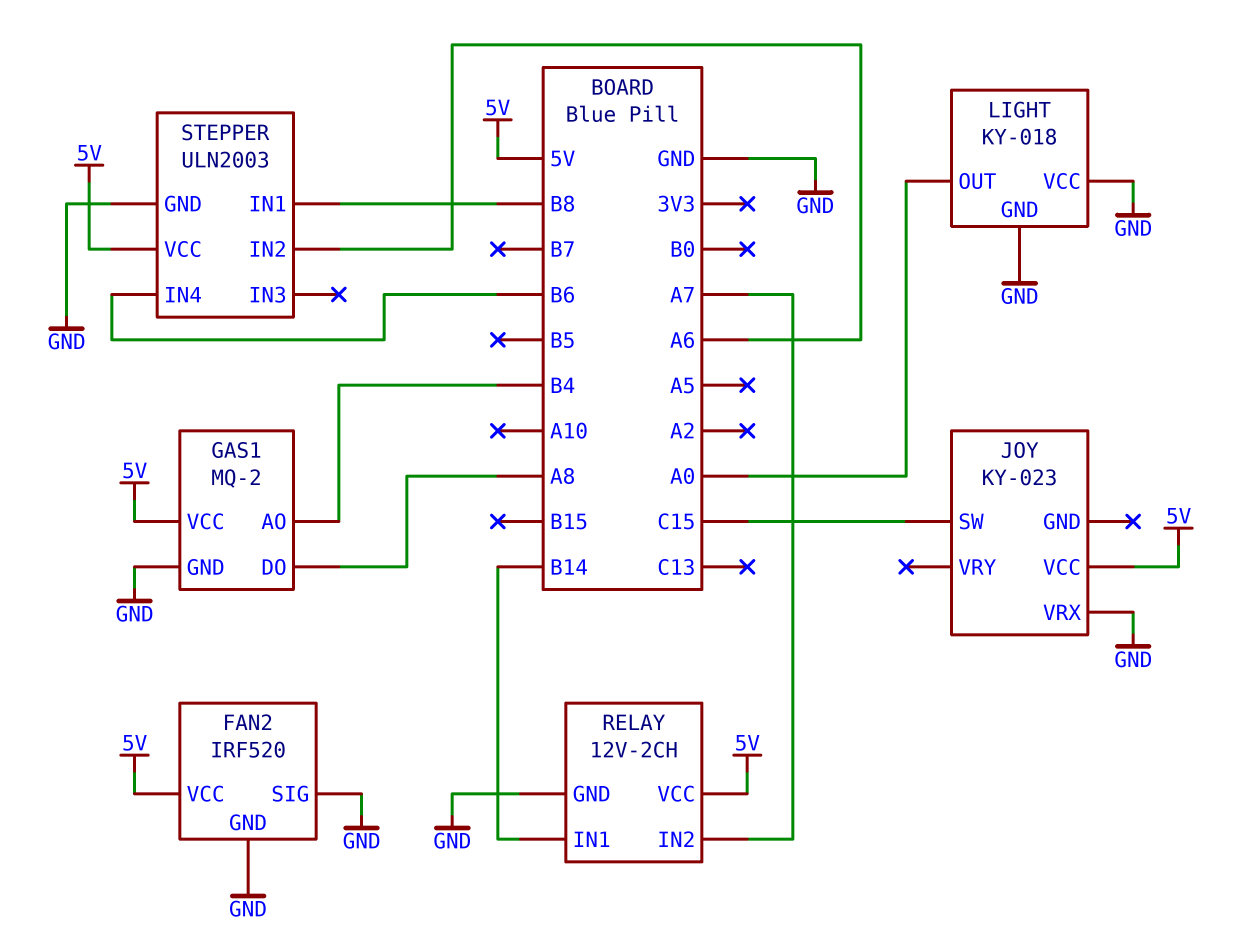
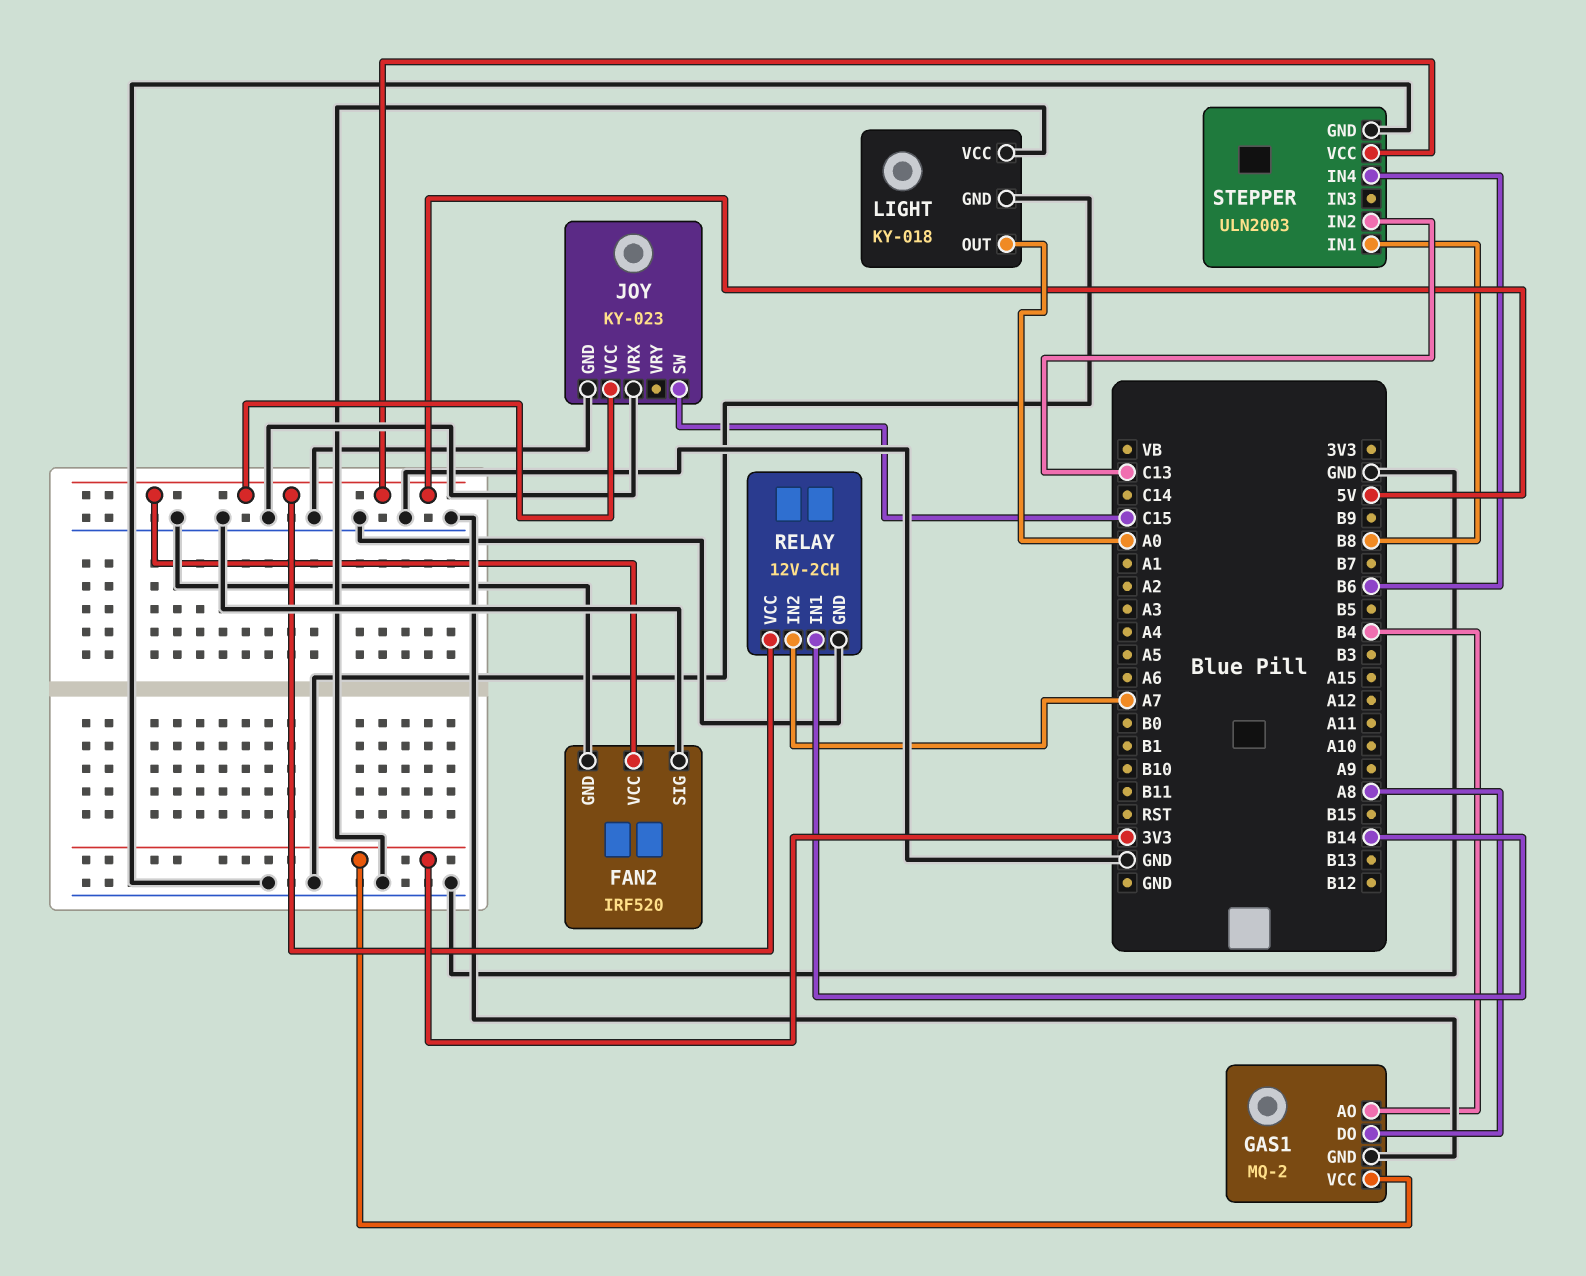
GAS1 pin VCC: 5V -> 3V3
JOY pin GND: none -> GND
STEPPER pin IN2: A6 -> C13

